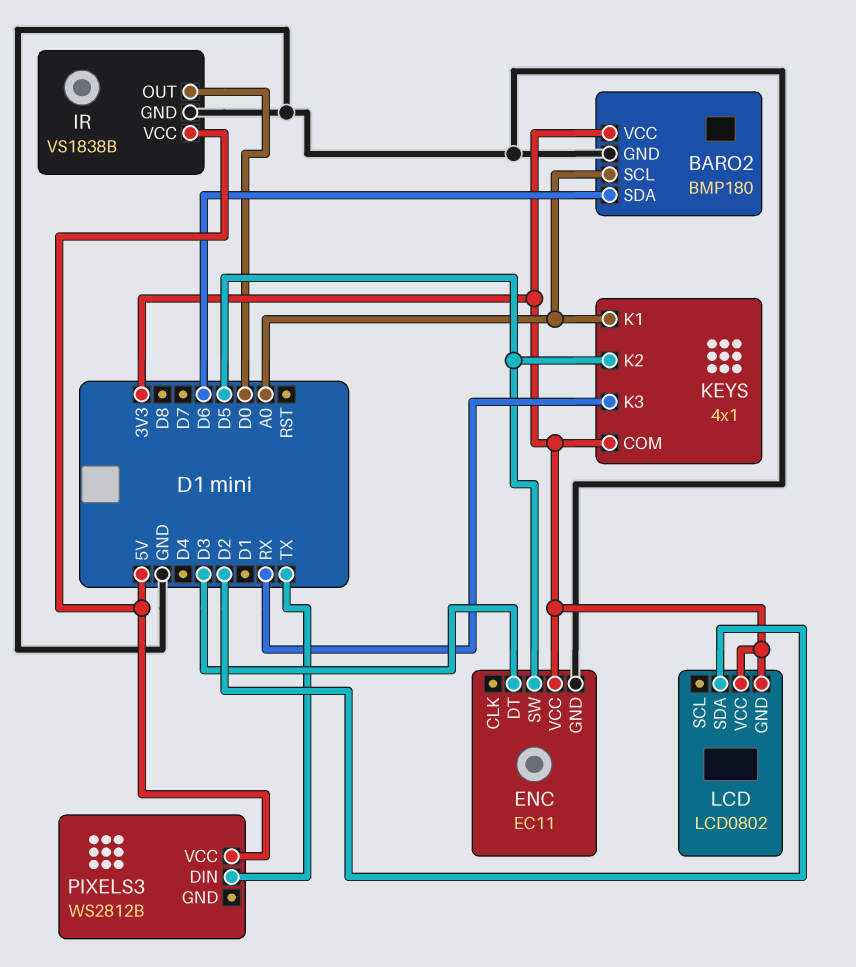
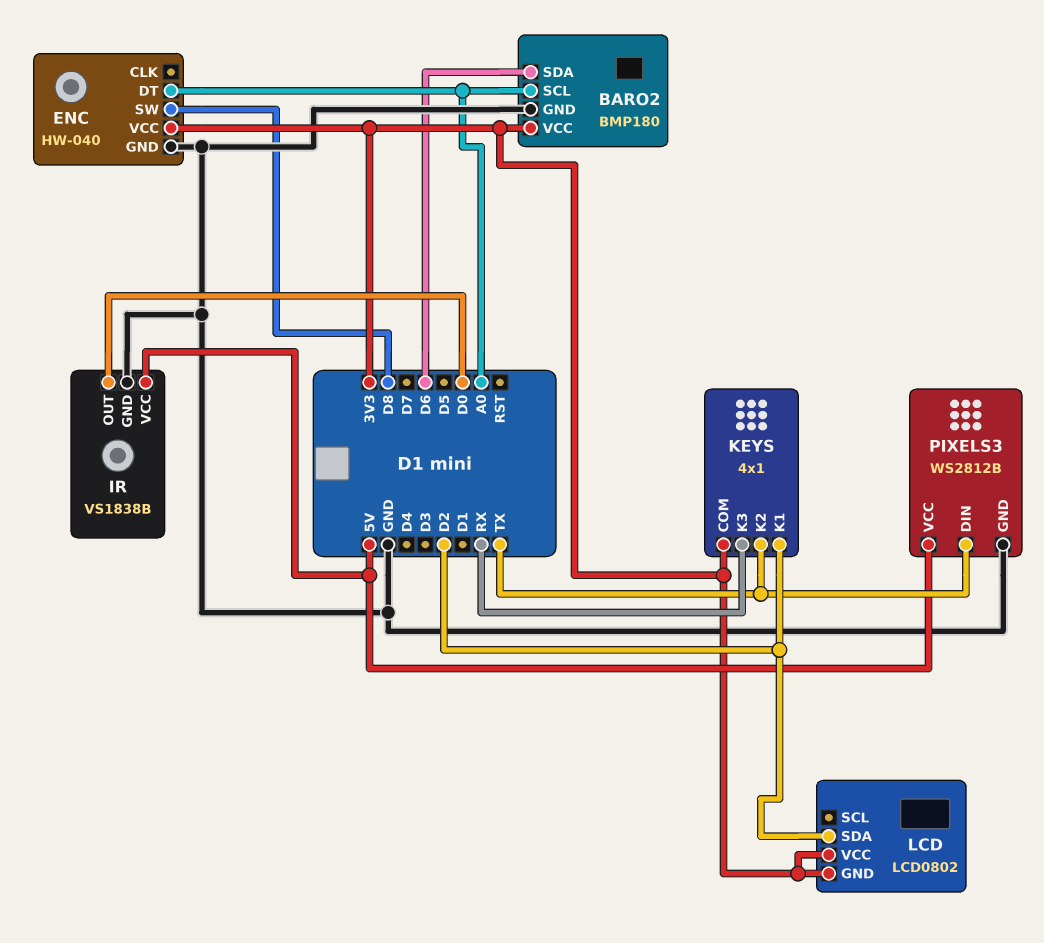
ENC: EC11 -> HW-040
ENC pin DT: D3 -> A0
ENC pin SW: D5 -> D8
KEYS pin K1: A0 -> D2
KEYS pin K2: D5 -> TX
PIXELS3 pin GND: none -> GND

